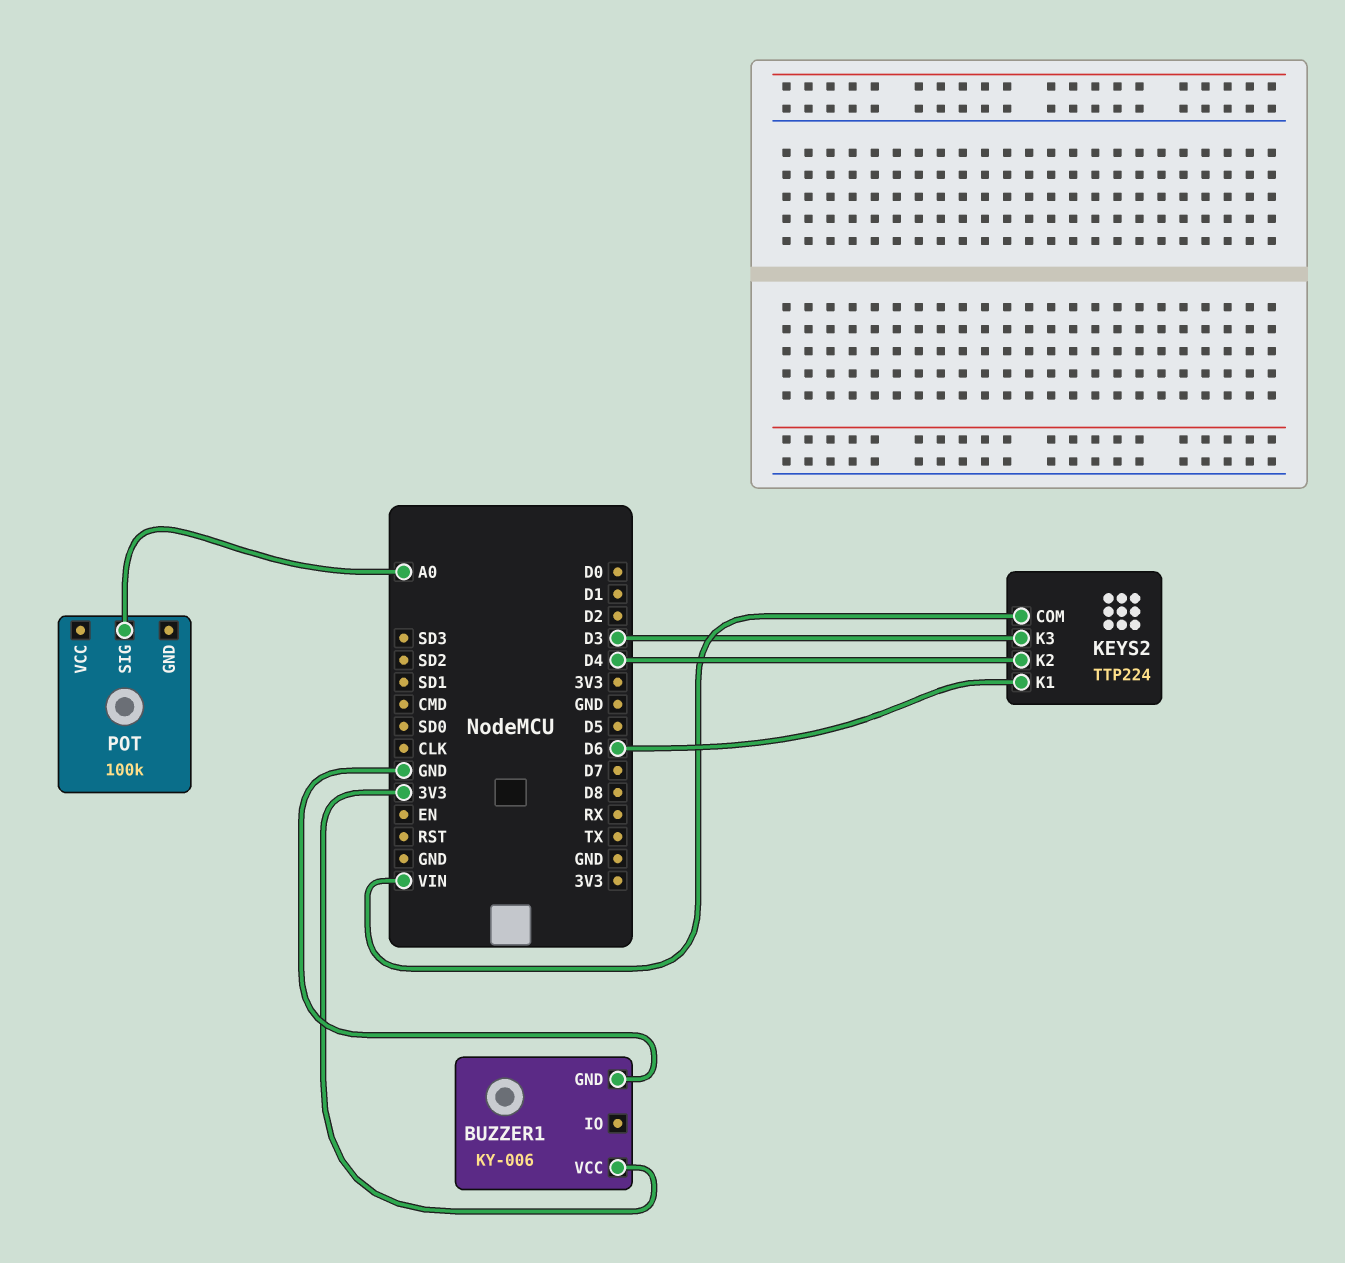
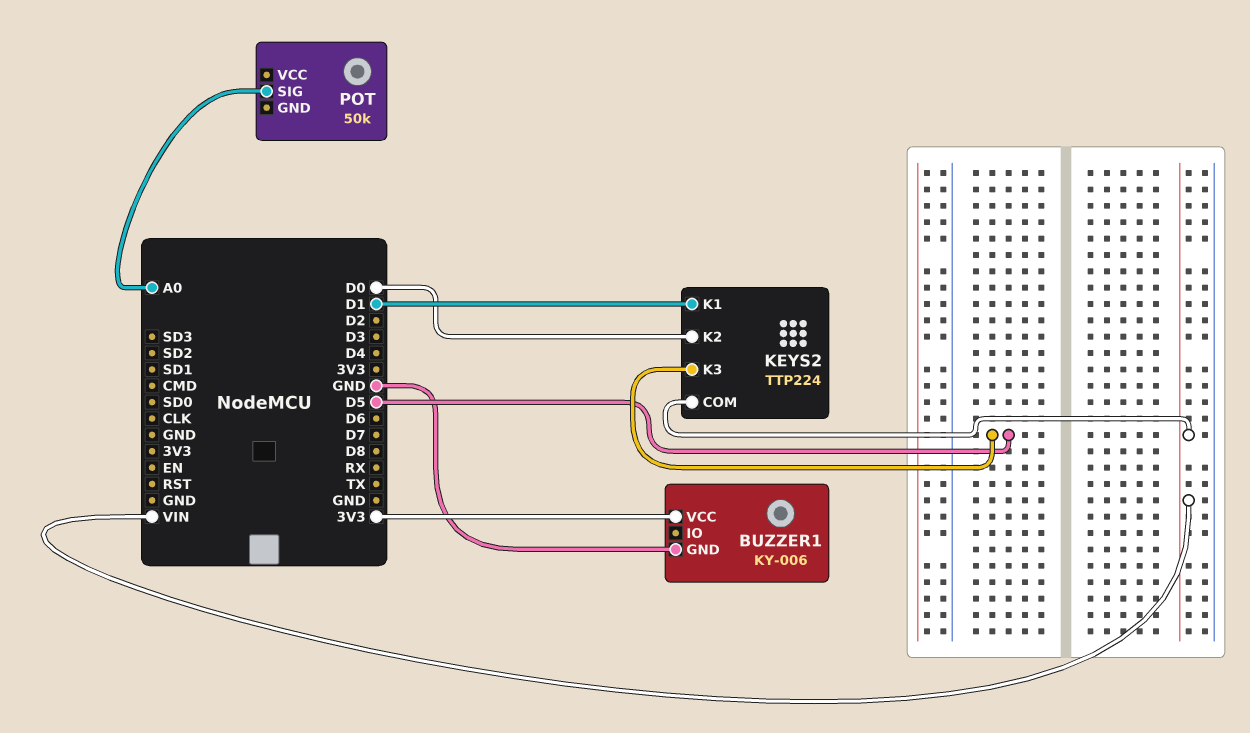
KEYS2 pin K1: D6 -> D1
KEYS2 pin K2: D4 -> D0
KEYS2 pin K3: D3 -> D5
POT: 100k -> 50k

